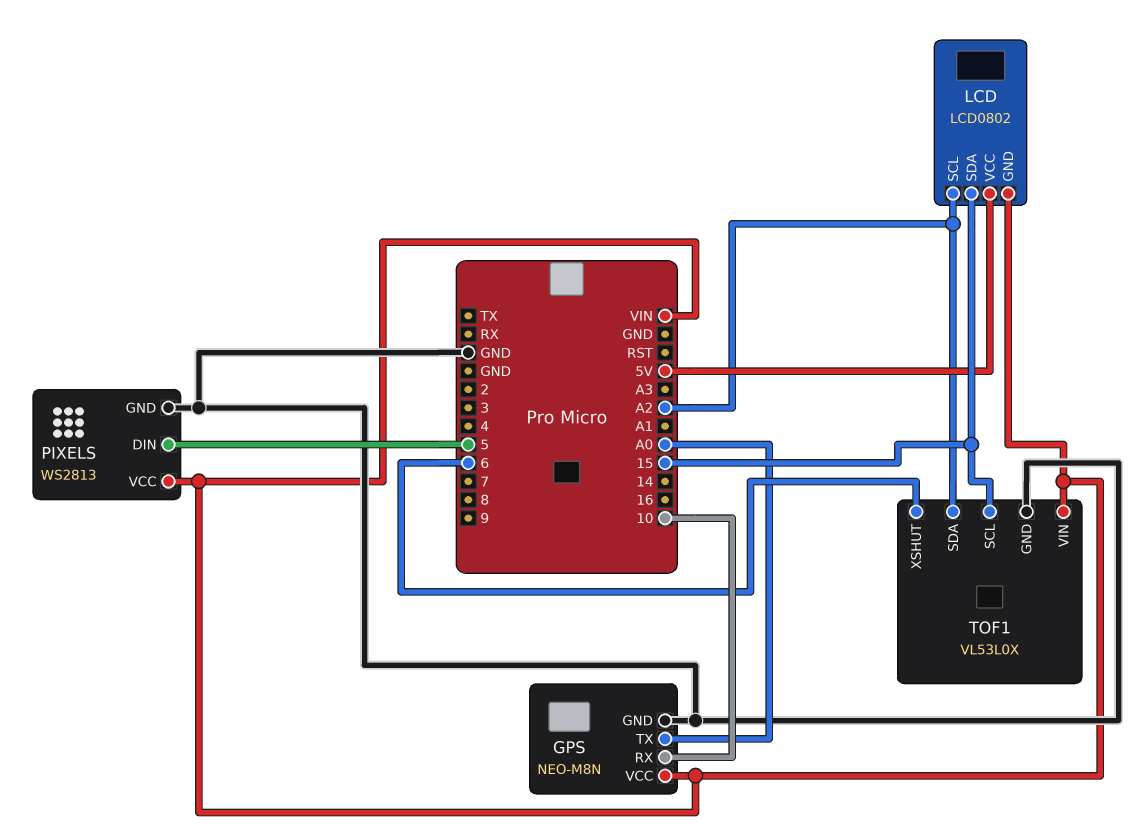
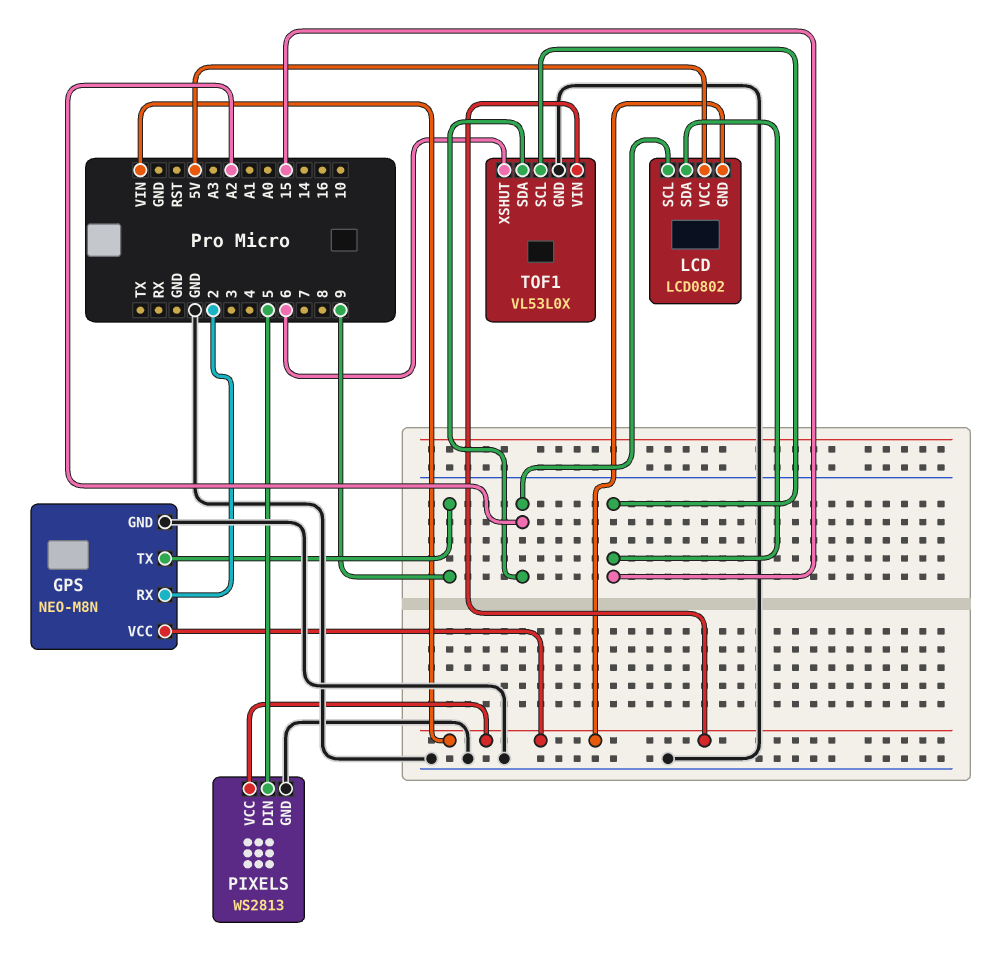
GPS pin RX: 10 -> 2
GPS pin TX: A0 -> 9

